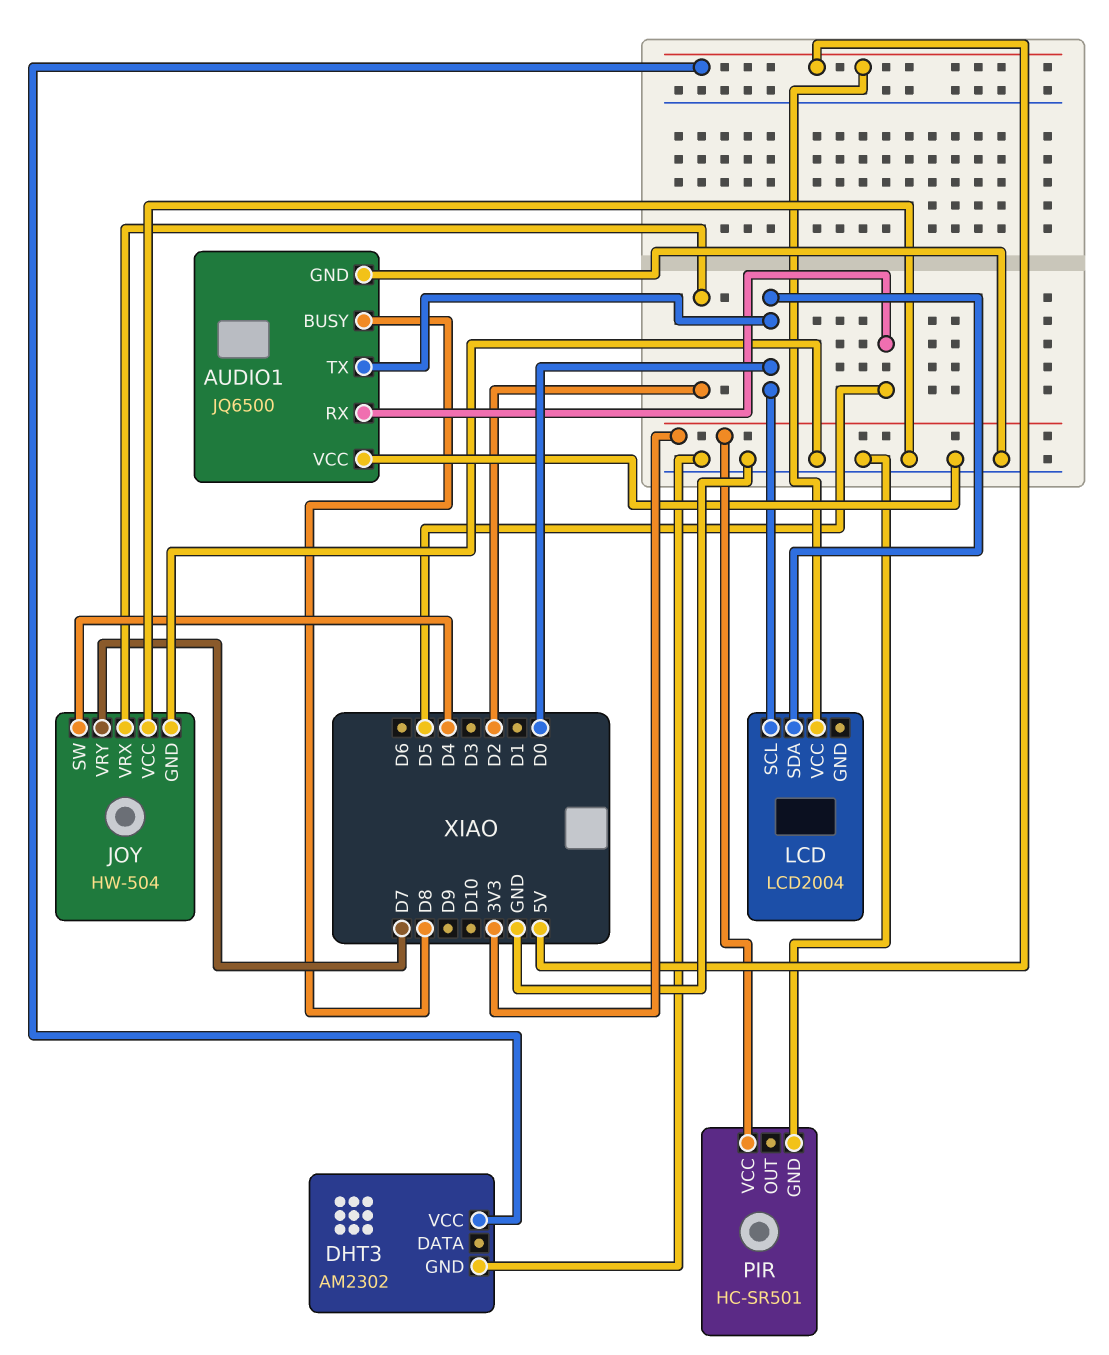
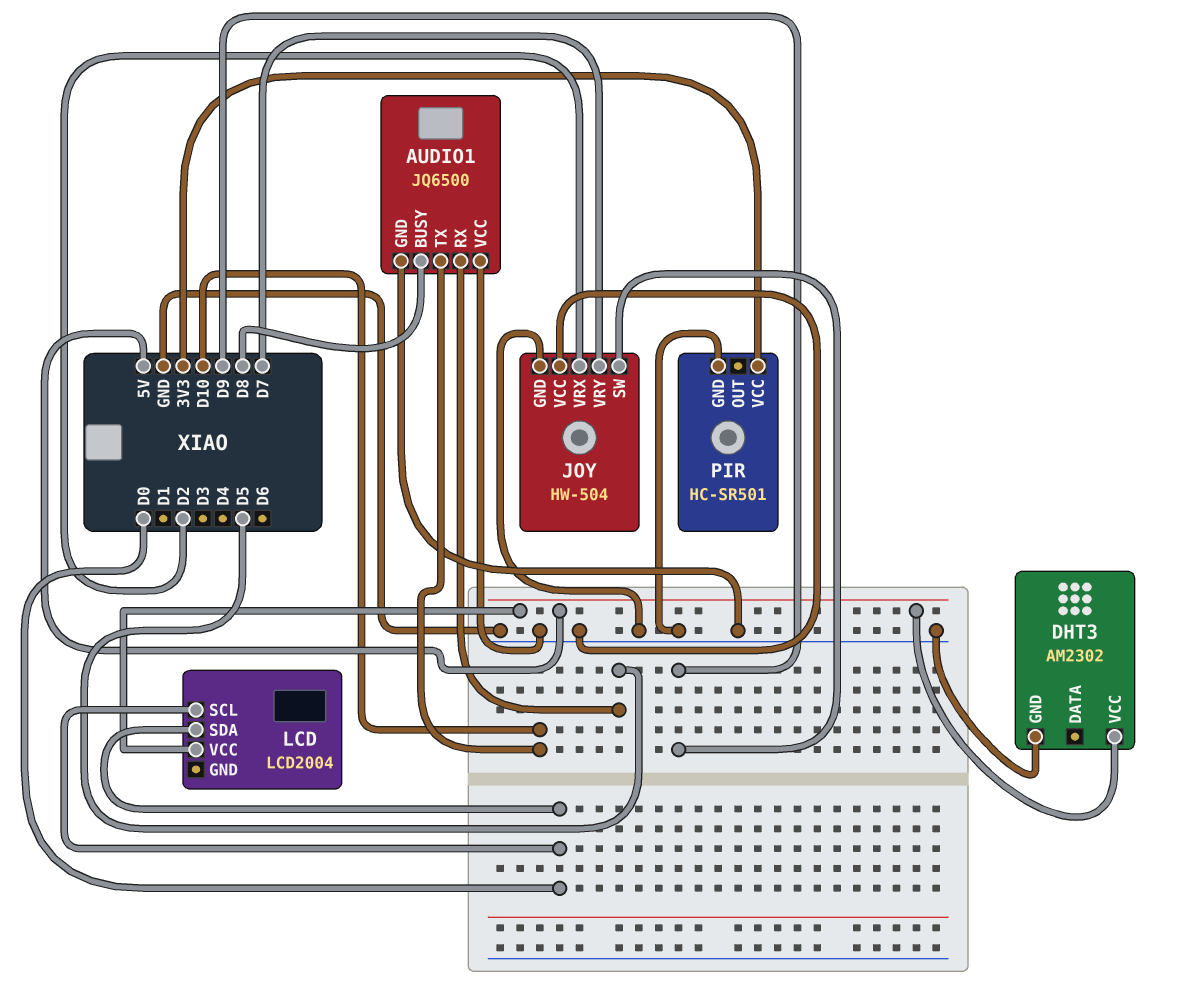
AUDIO1 pin TX: D0 -> D10
JOY pin SW: D4 -> D9

